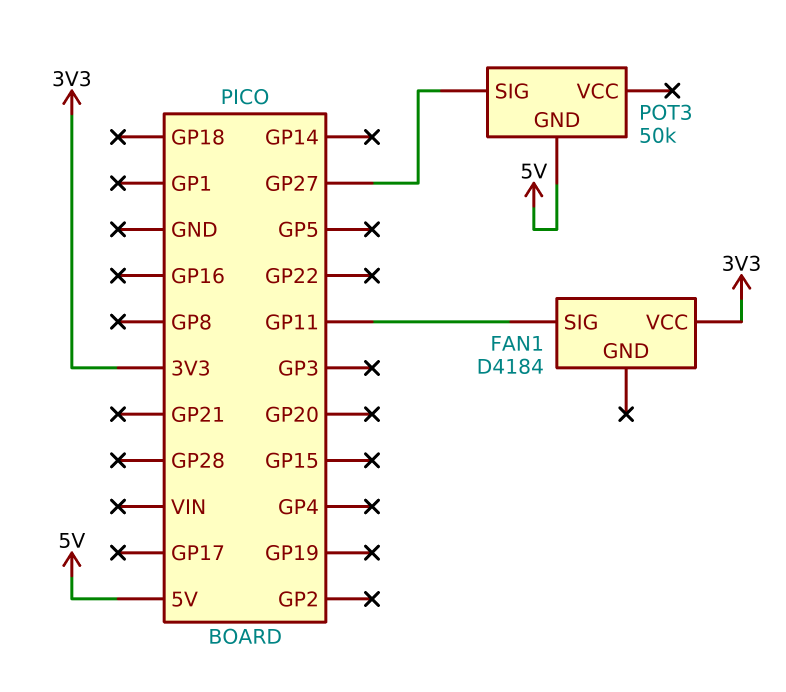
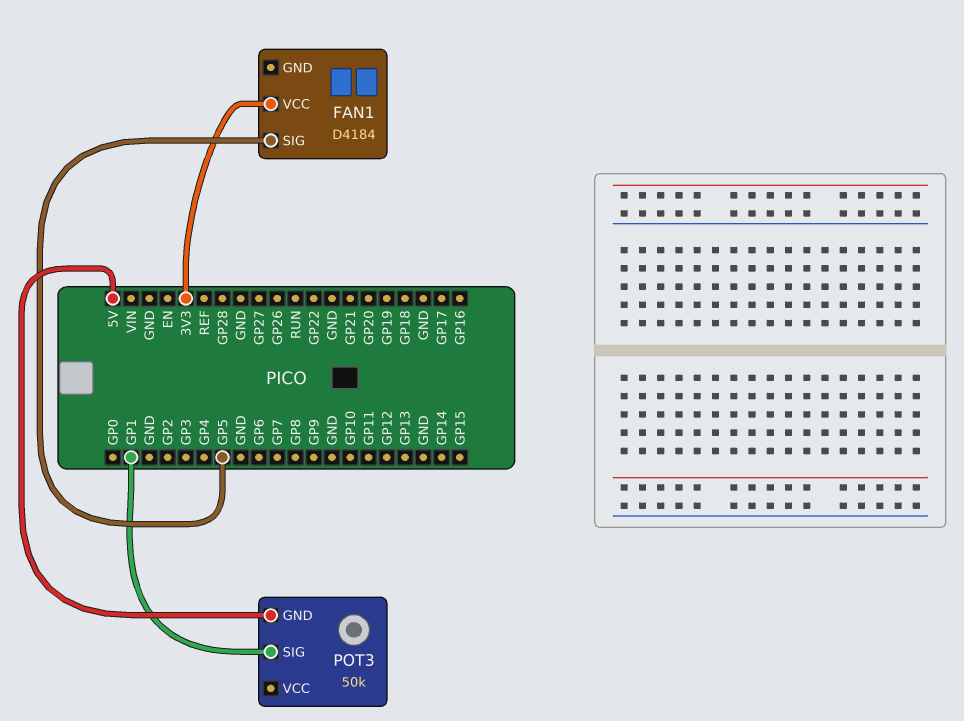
FAN1 pin SIG: GP11 -> GP5
POT3 pin SIG: GP27 -> GP1

